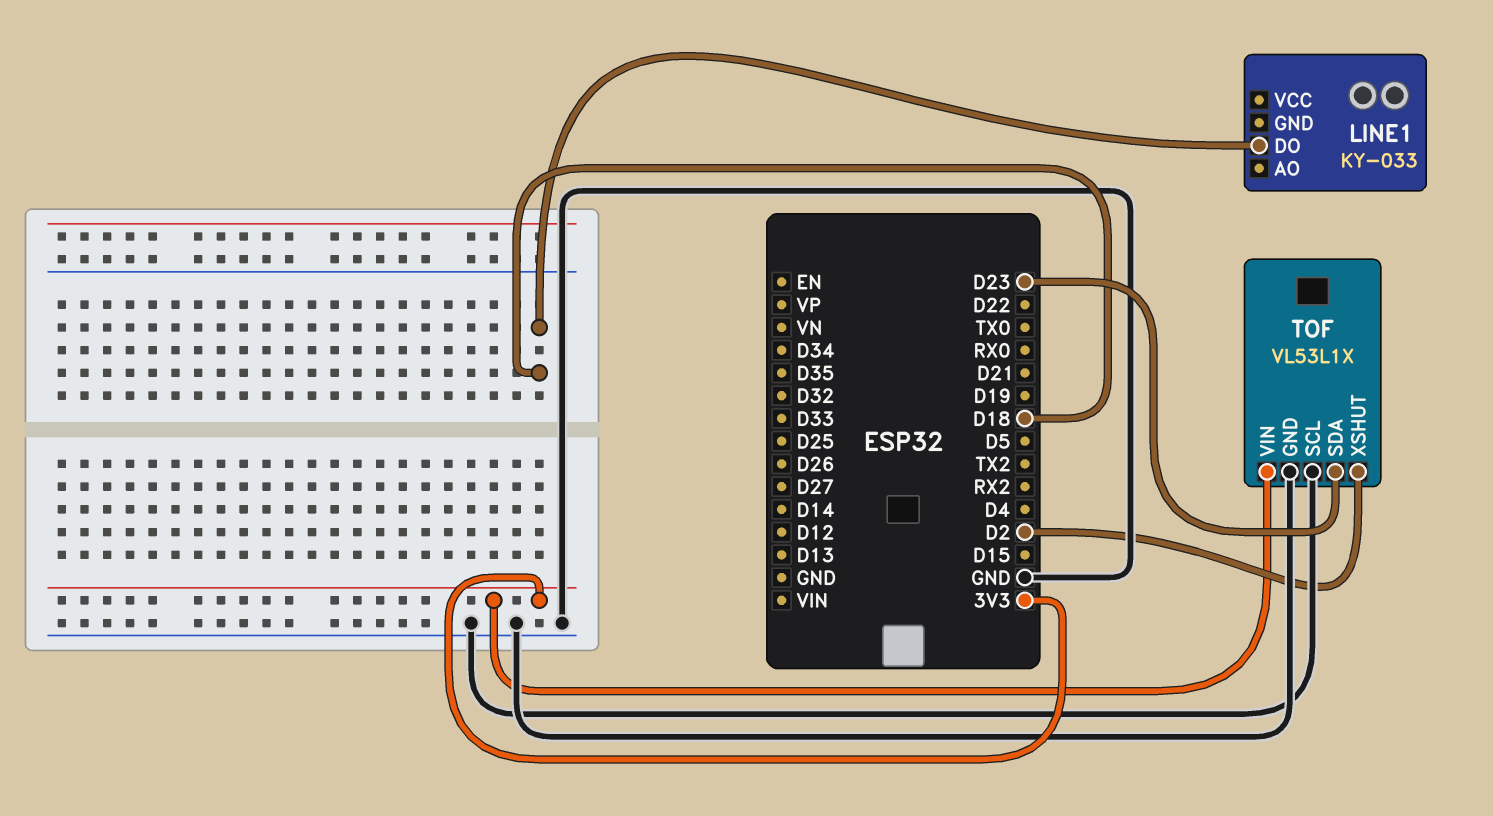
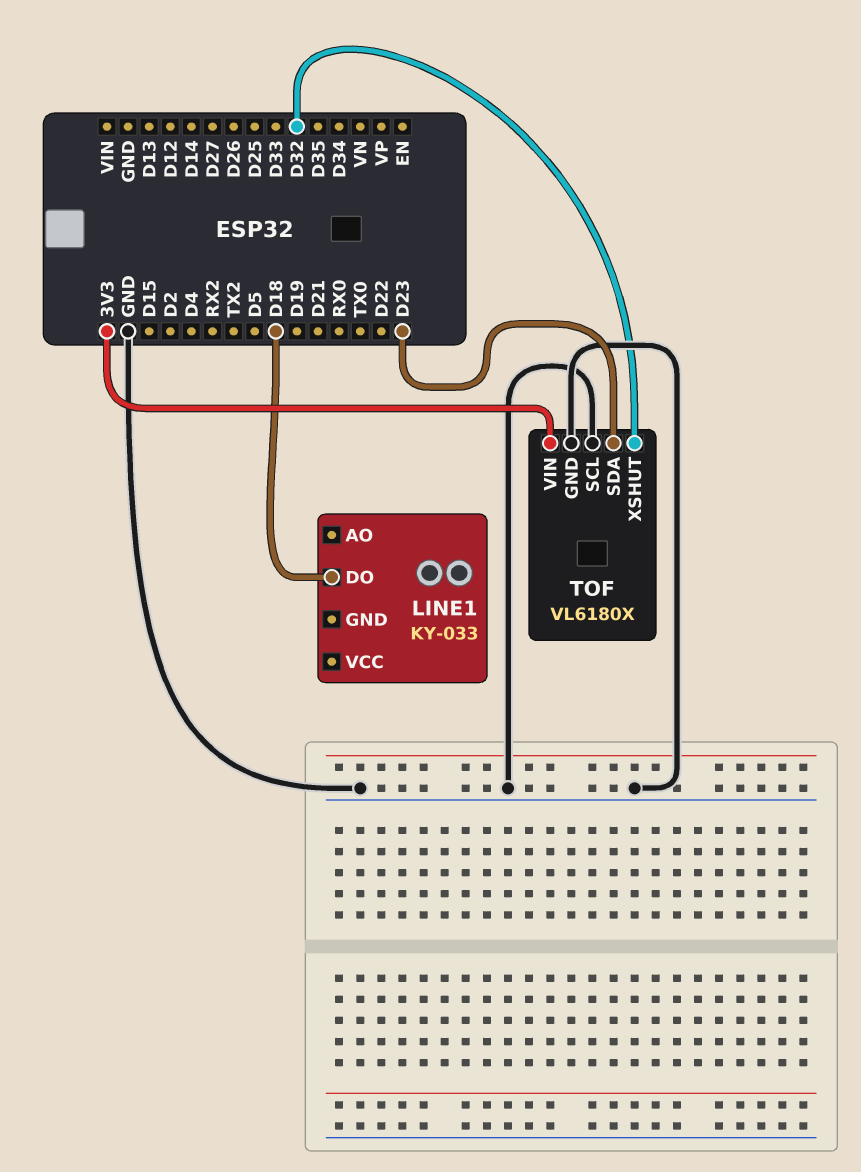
TOF: VL53L1X -> VL6180X
TOF pin XSHUT: D2 -> D32

